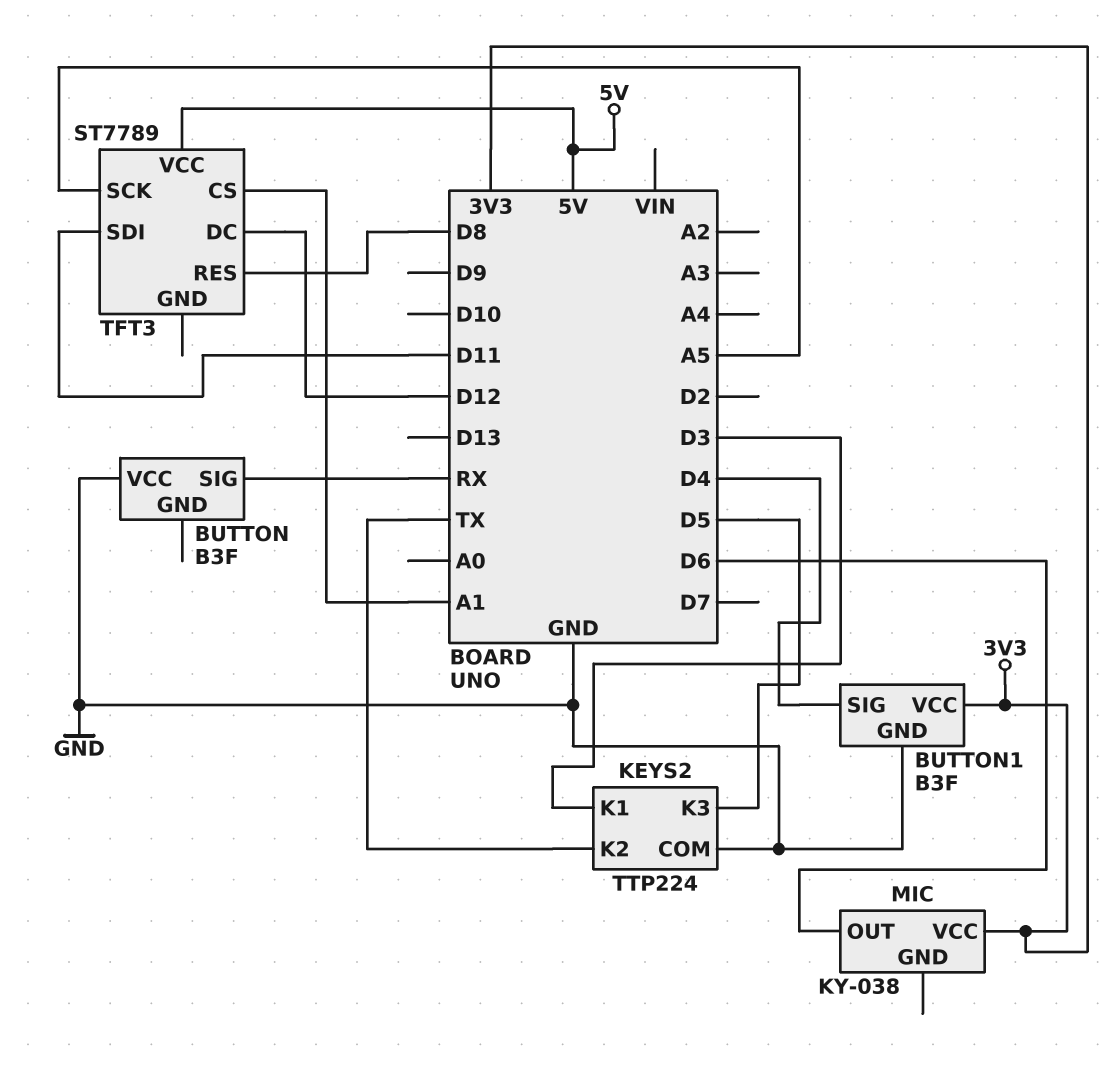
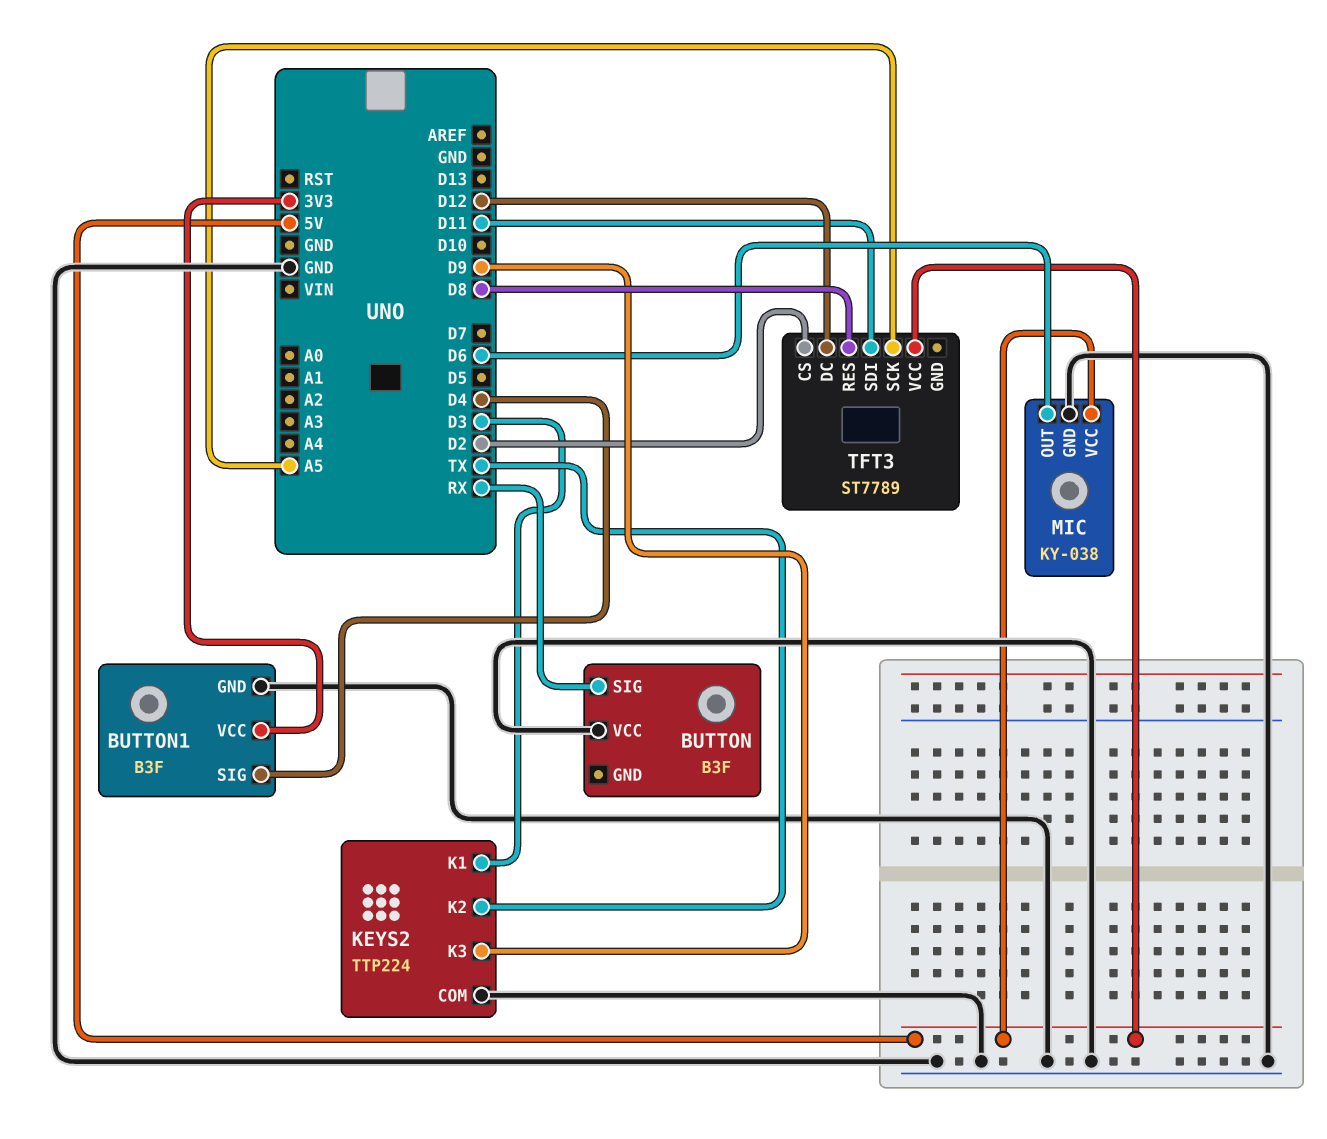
KEYS2 pin K3: D5 -> D9
MIC pin GND: none -> GND
MIC pin VCC: 3V3 -> 5V
TFT3 pin CS: A1 -> D2

